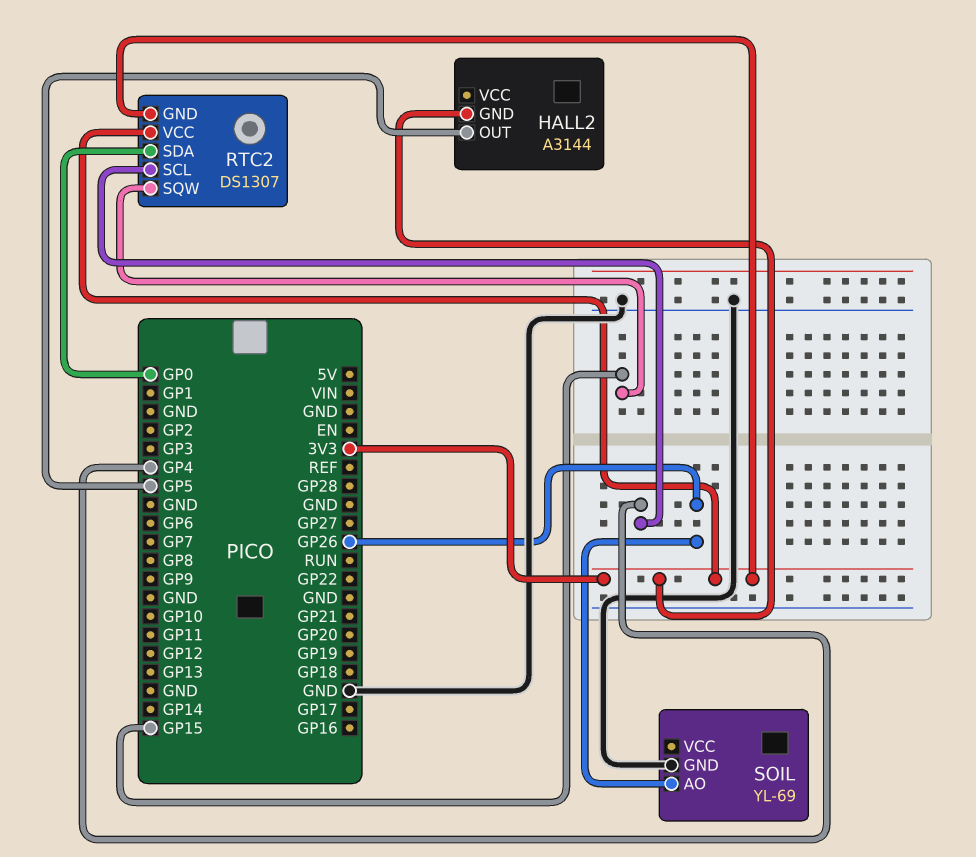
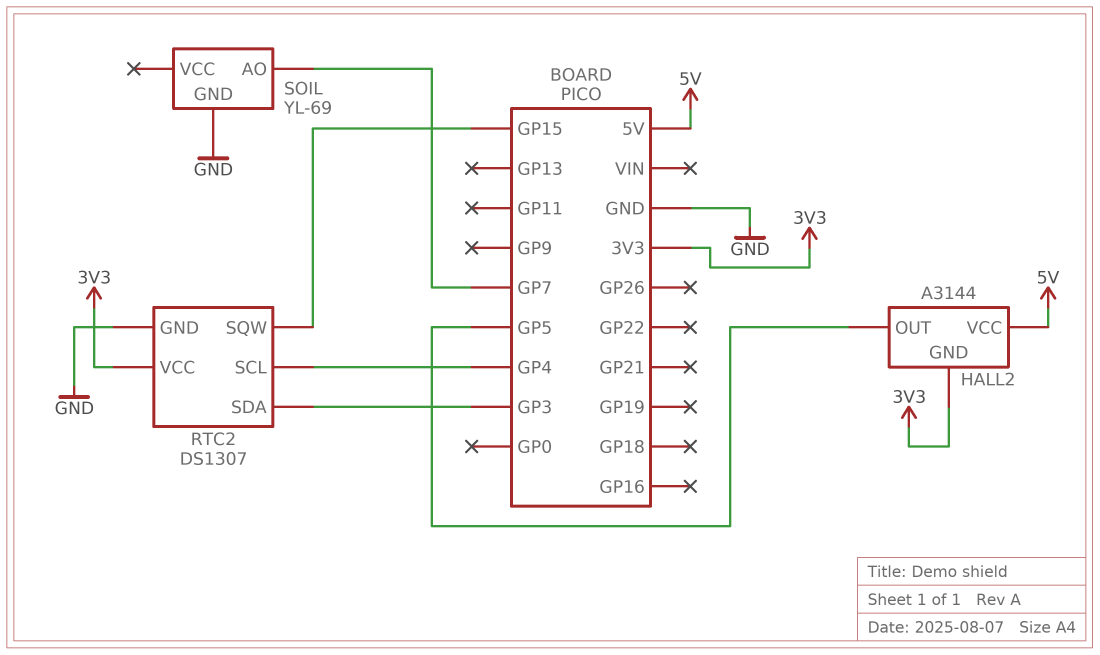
HALL2 pin VCC: none -> 5V
RTC2 pin GND: 3V3 -> GND
RTC2 pin SDA: GP0 -> GP3
SOIL pin AO: GP26 -> GP7

